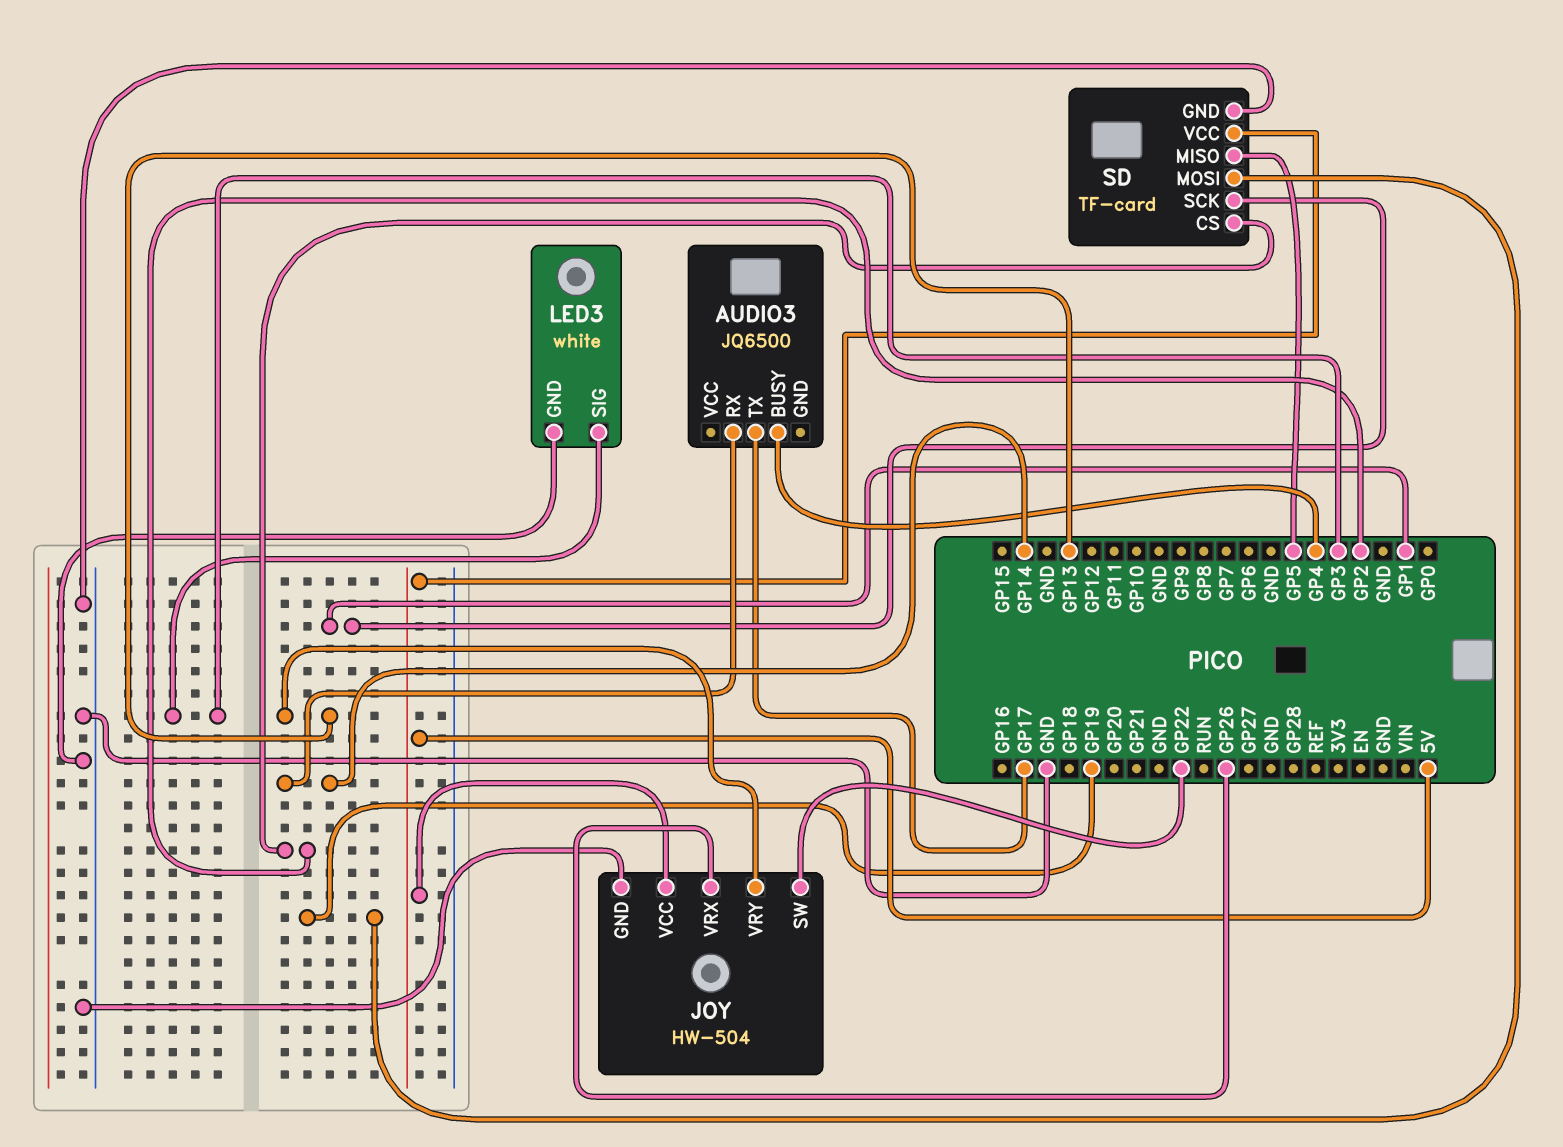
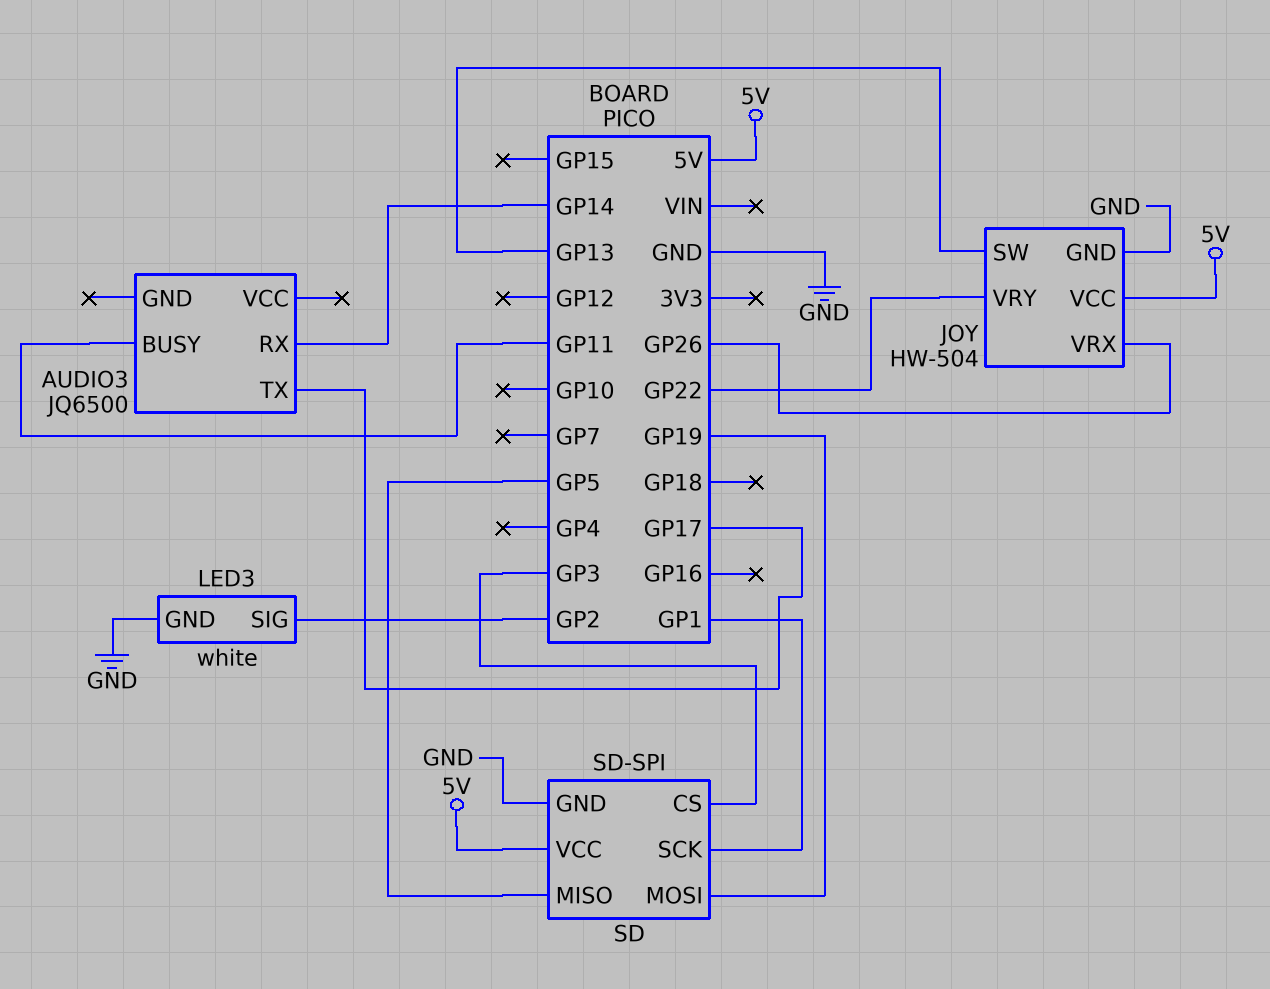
AUDIO3 pin BUSY: GP4 -> GP11
JOY pin SW: GP22 -> GP13
JOY pin VRY: GP13 -> GP22
LED3 pin SIG: GP3 -> GP2
SD: TF-card -> SD-SPI
SD pin CS: GP2 -> GP3

